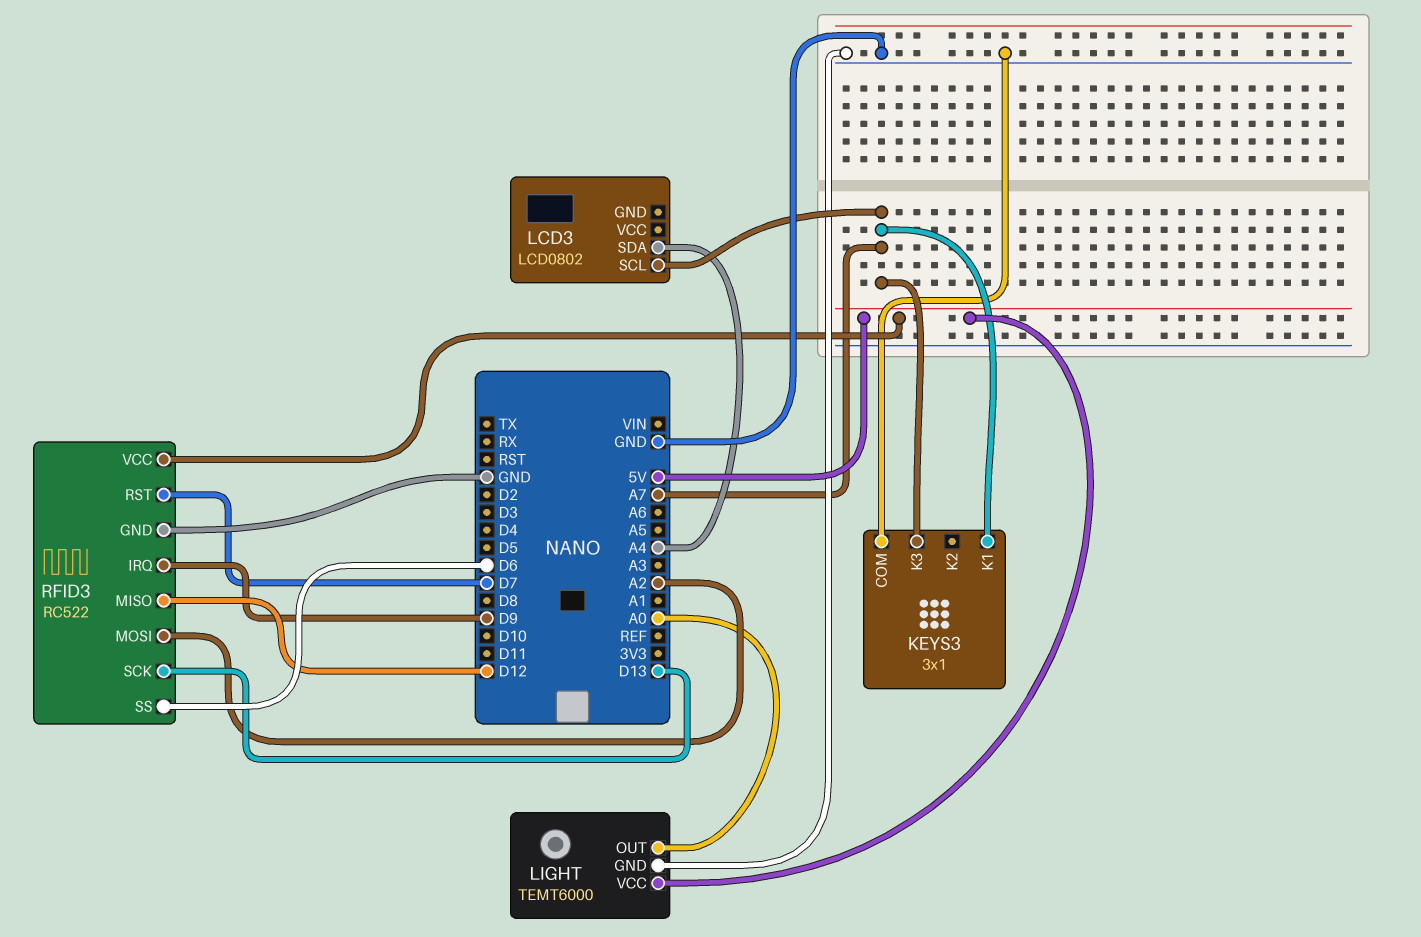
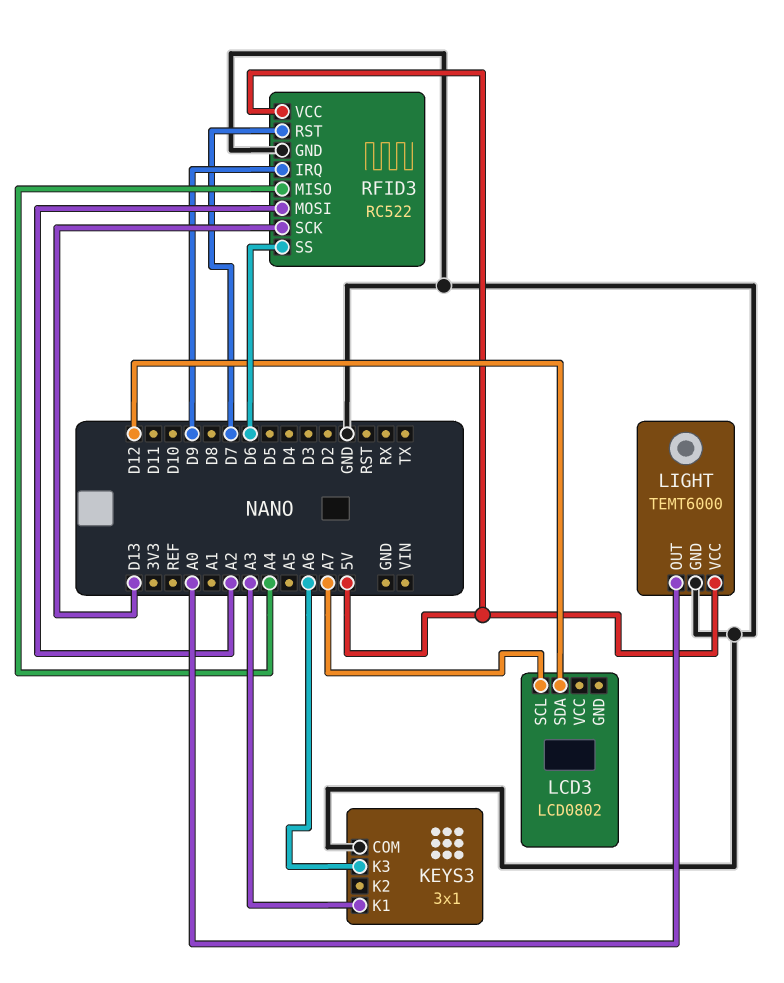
KEYS3 pin K1: A7 -> A3
KEYS3 pin K3: A7 -> A6
LCD3 pin SDA: A4 -> D12
RFID3 pin MISO: D12 -> A4

